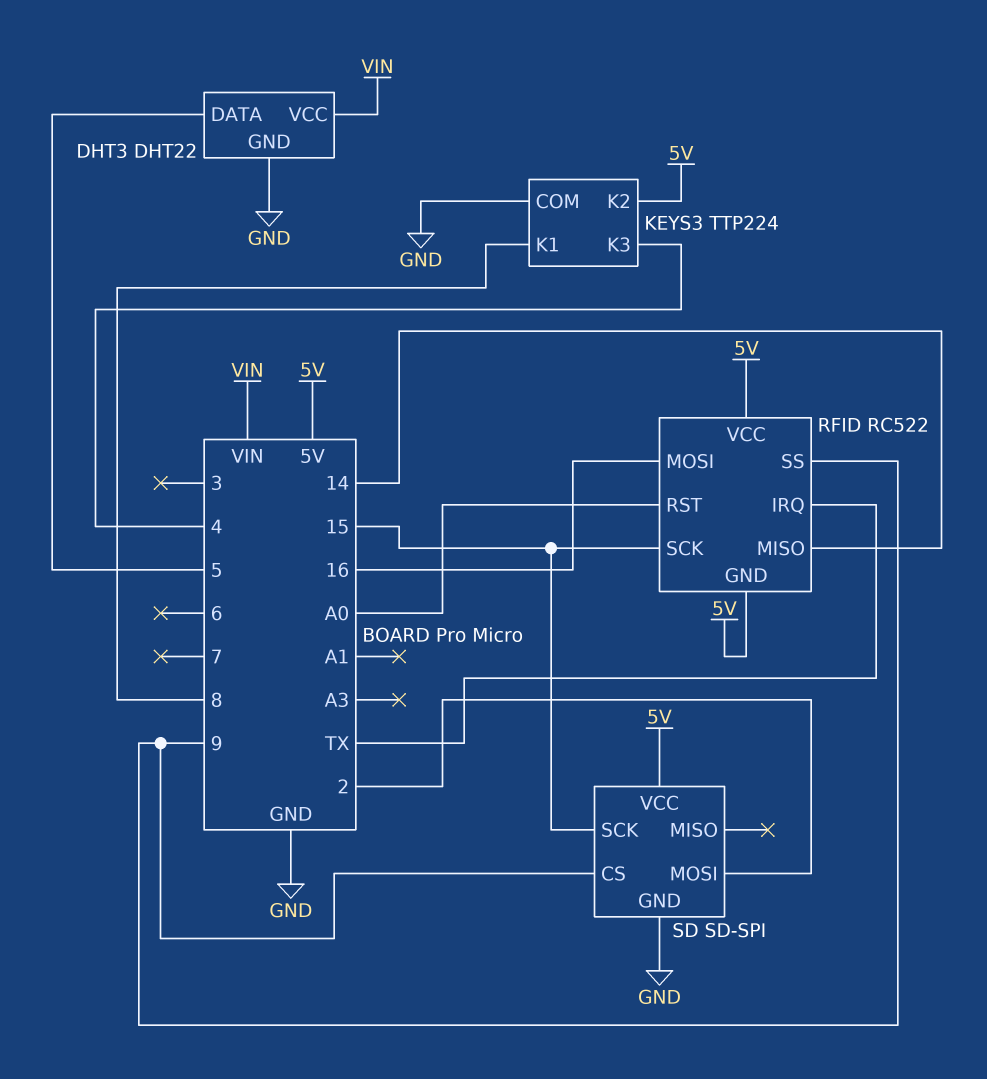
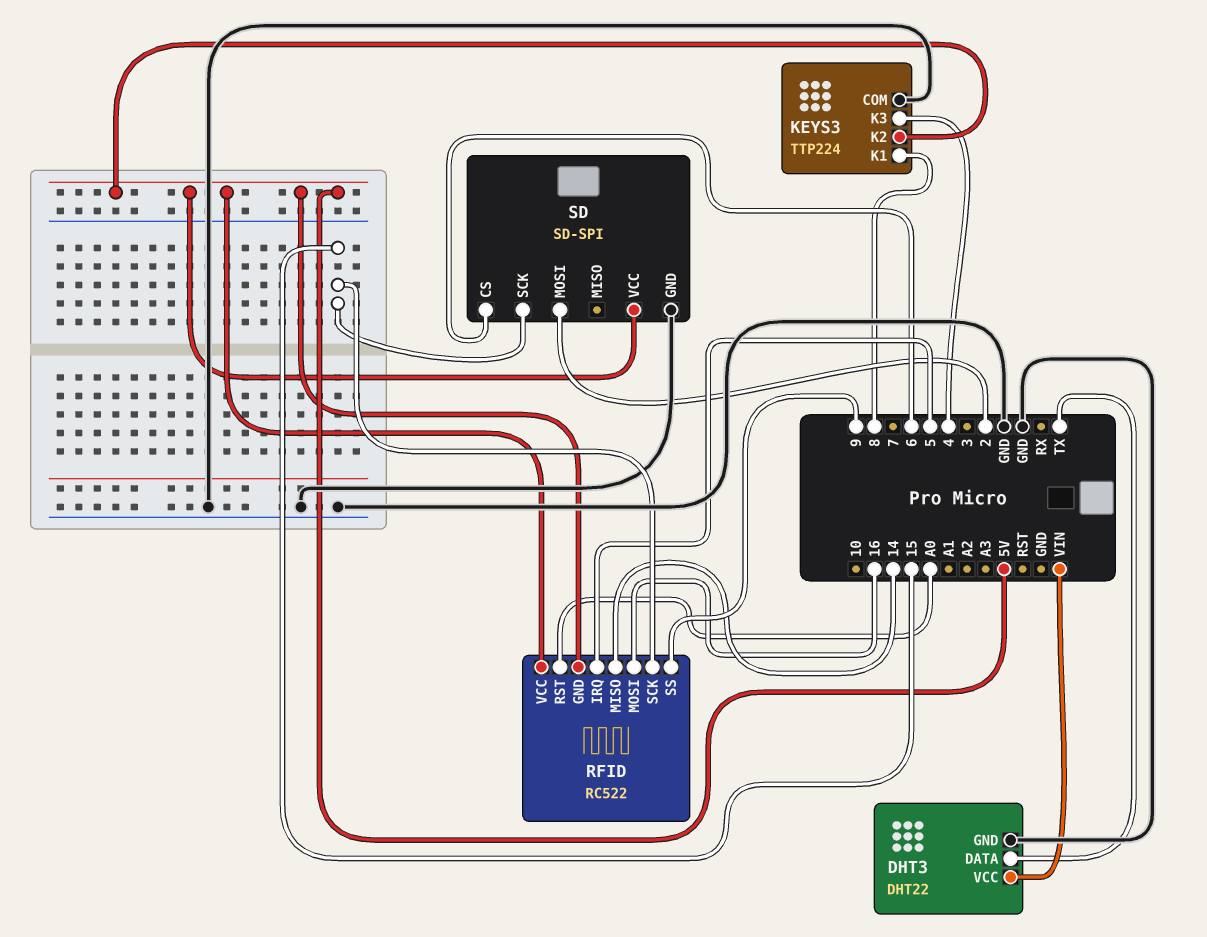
DHT3 pin DATA: 5 -> TX
RFID pin IRQ: TX -> 5
SD pin CS: 9 -> 6

